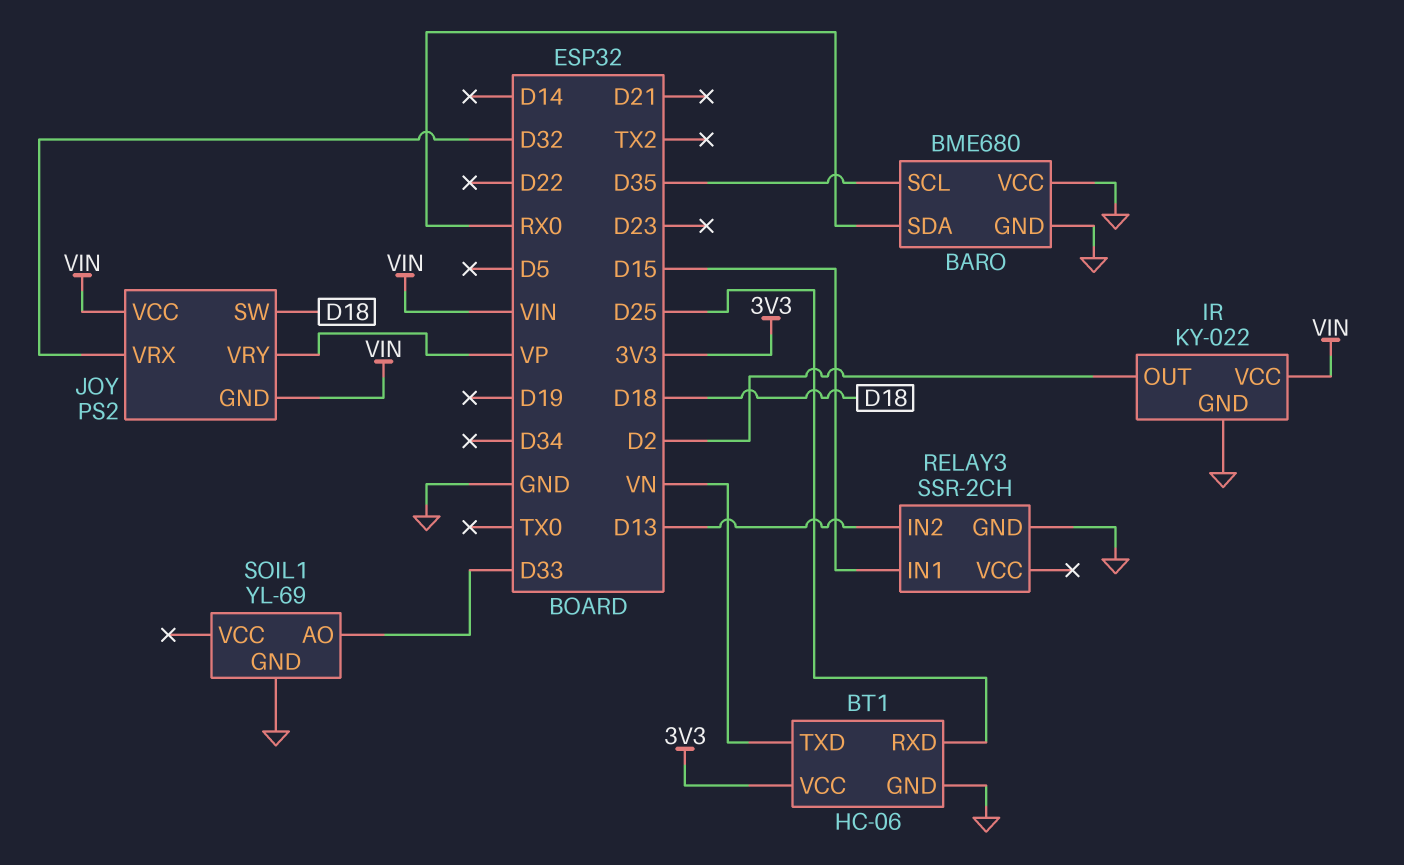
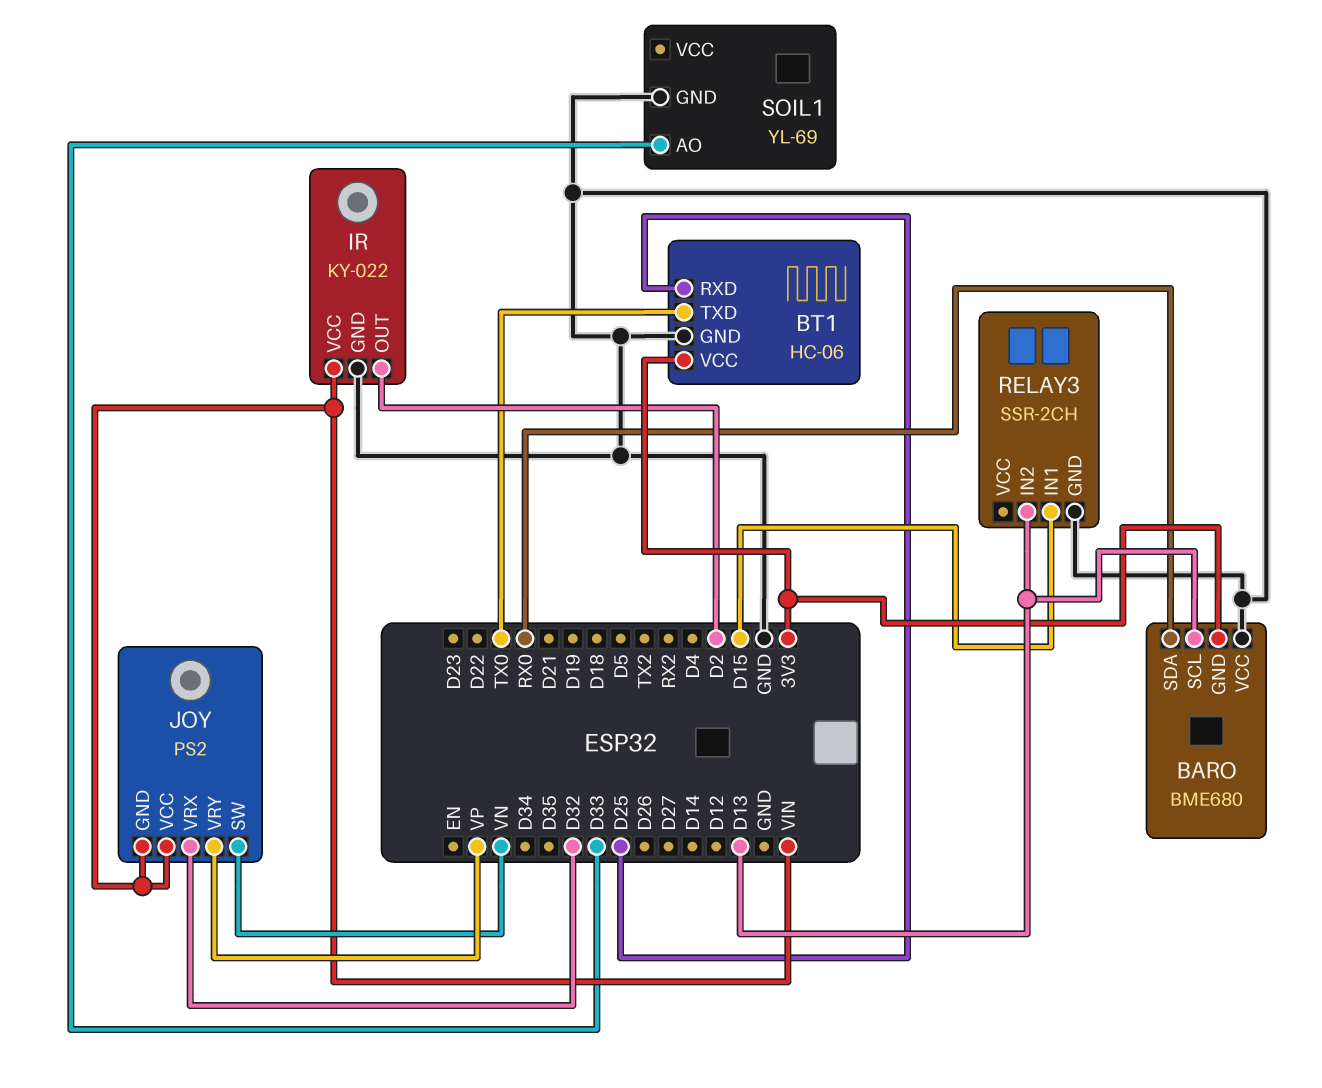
BARO pin GND: GND -> 3V3
BARO pin SCL: D35 -> D13
BT1 pin TXD: VN -> TX0
JOY pin SW: D18 -> VN

